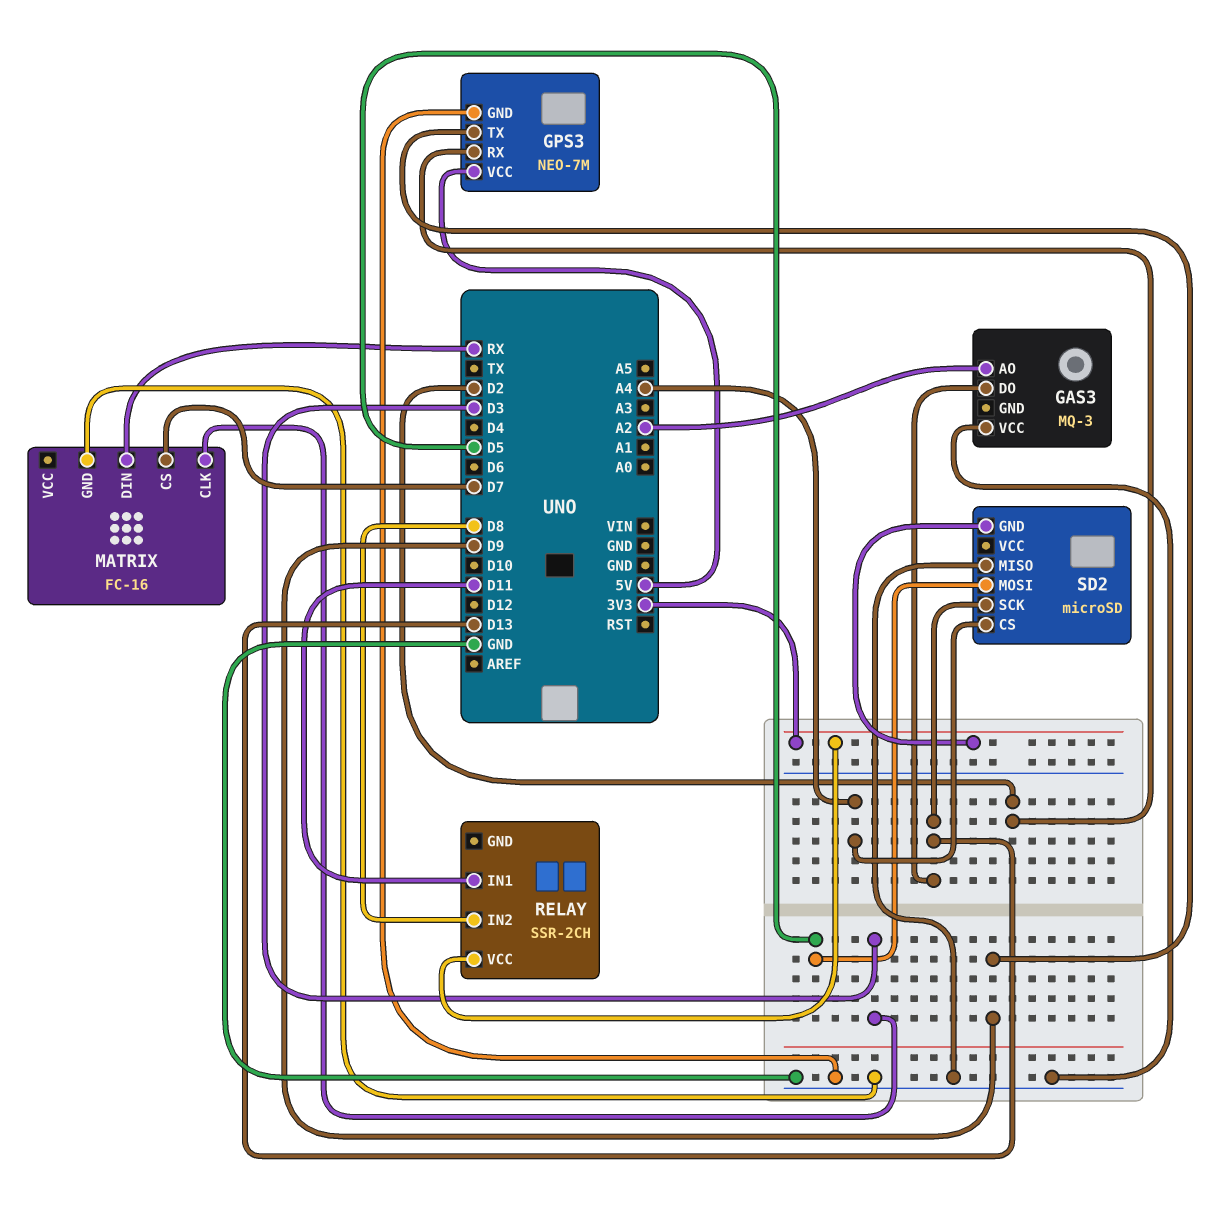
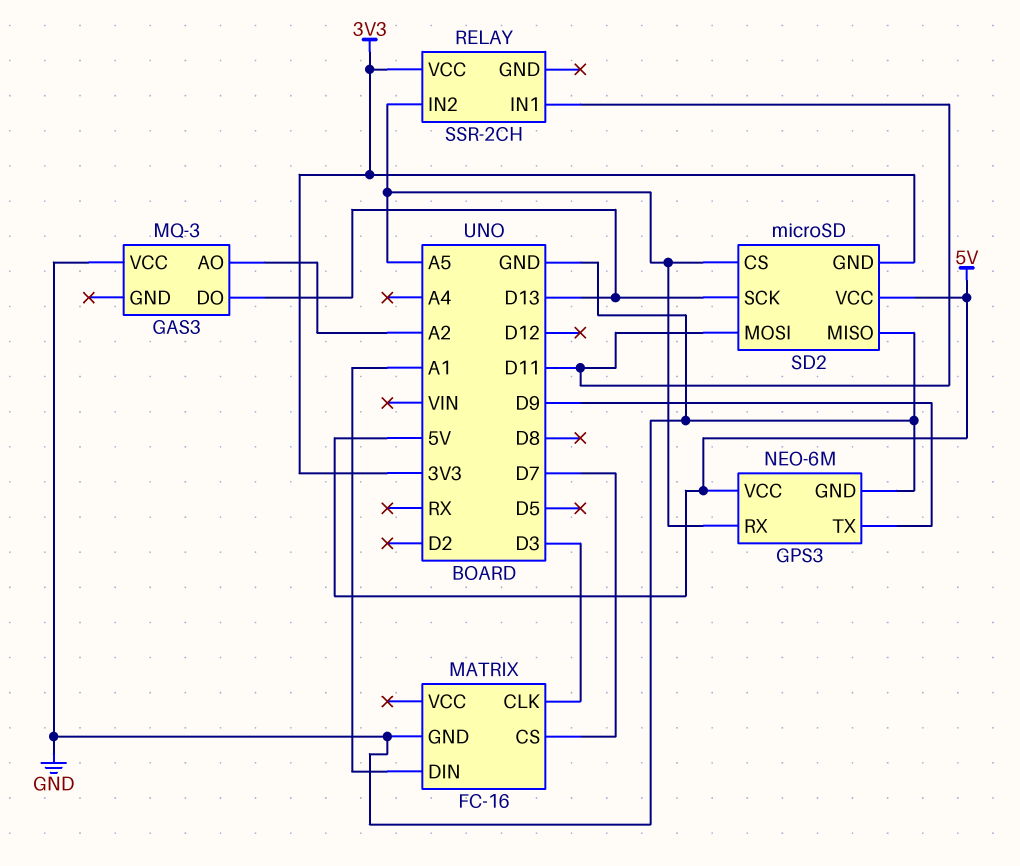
GPS3: NEO-7M -> NEO-6M
GPS3 pin RX: D2 -> A5
MATRIX pin DIN: RX -> A1
RELAY pin IN2: D8 -> A5
SD2 pin CS: A4 -> A5
SD2 pin MOSI: D5 -> D11
SD2 pin VCC: none -> 5V

